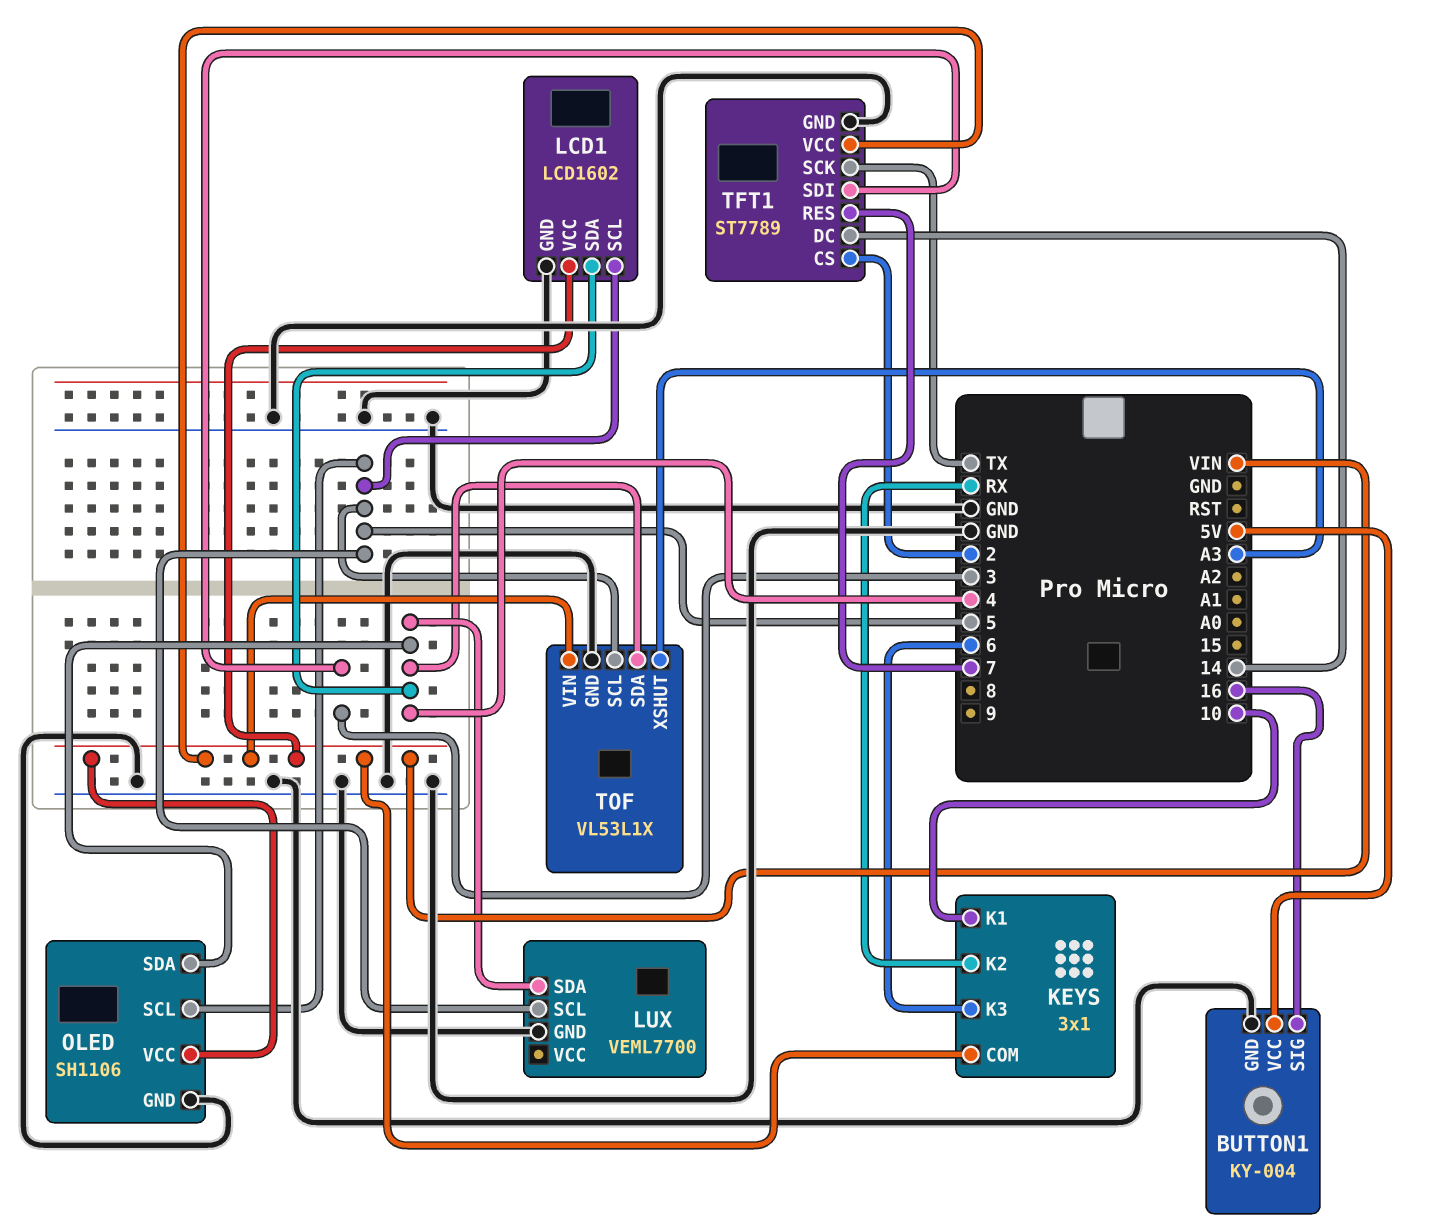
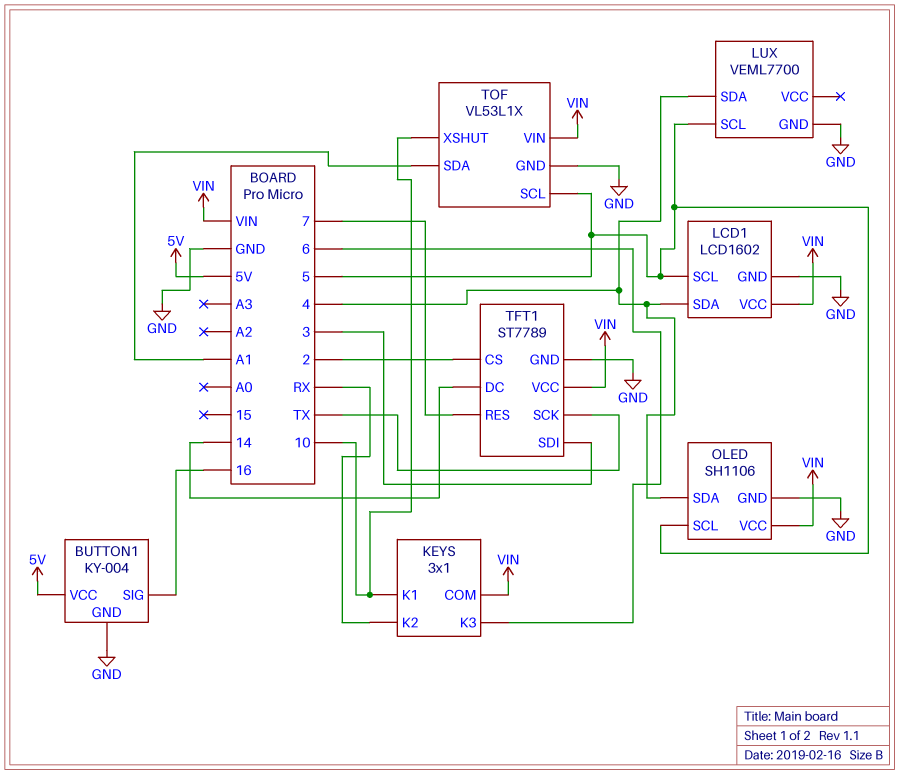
TOF pin SDA: 4 -> A1
TOF pin XSHUT: A3 -> 10

